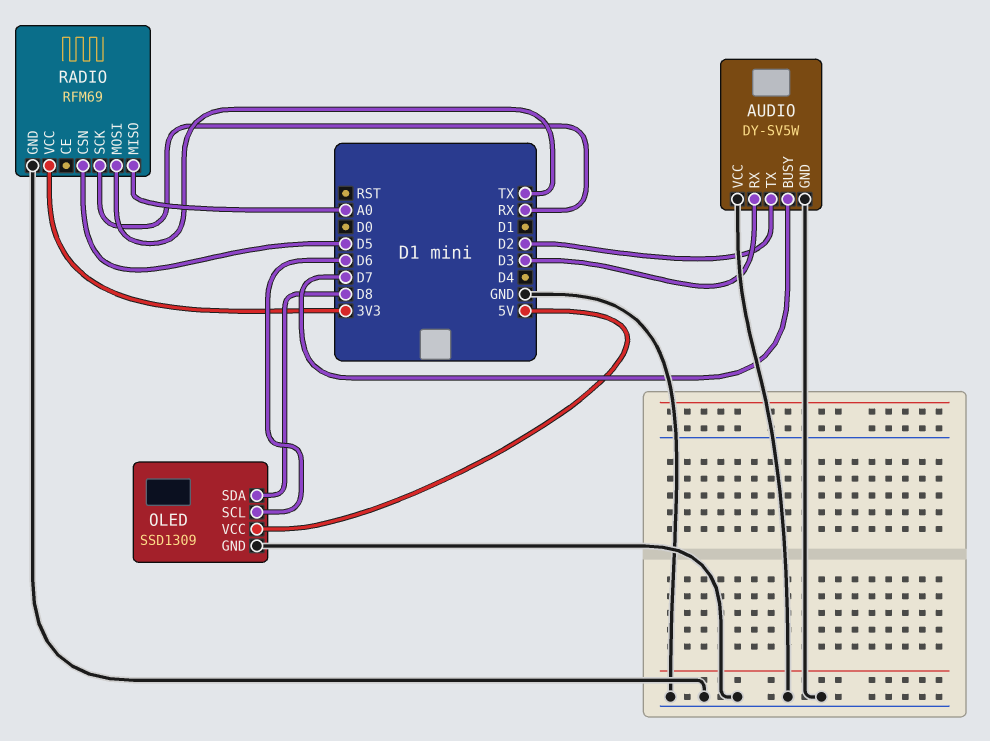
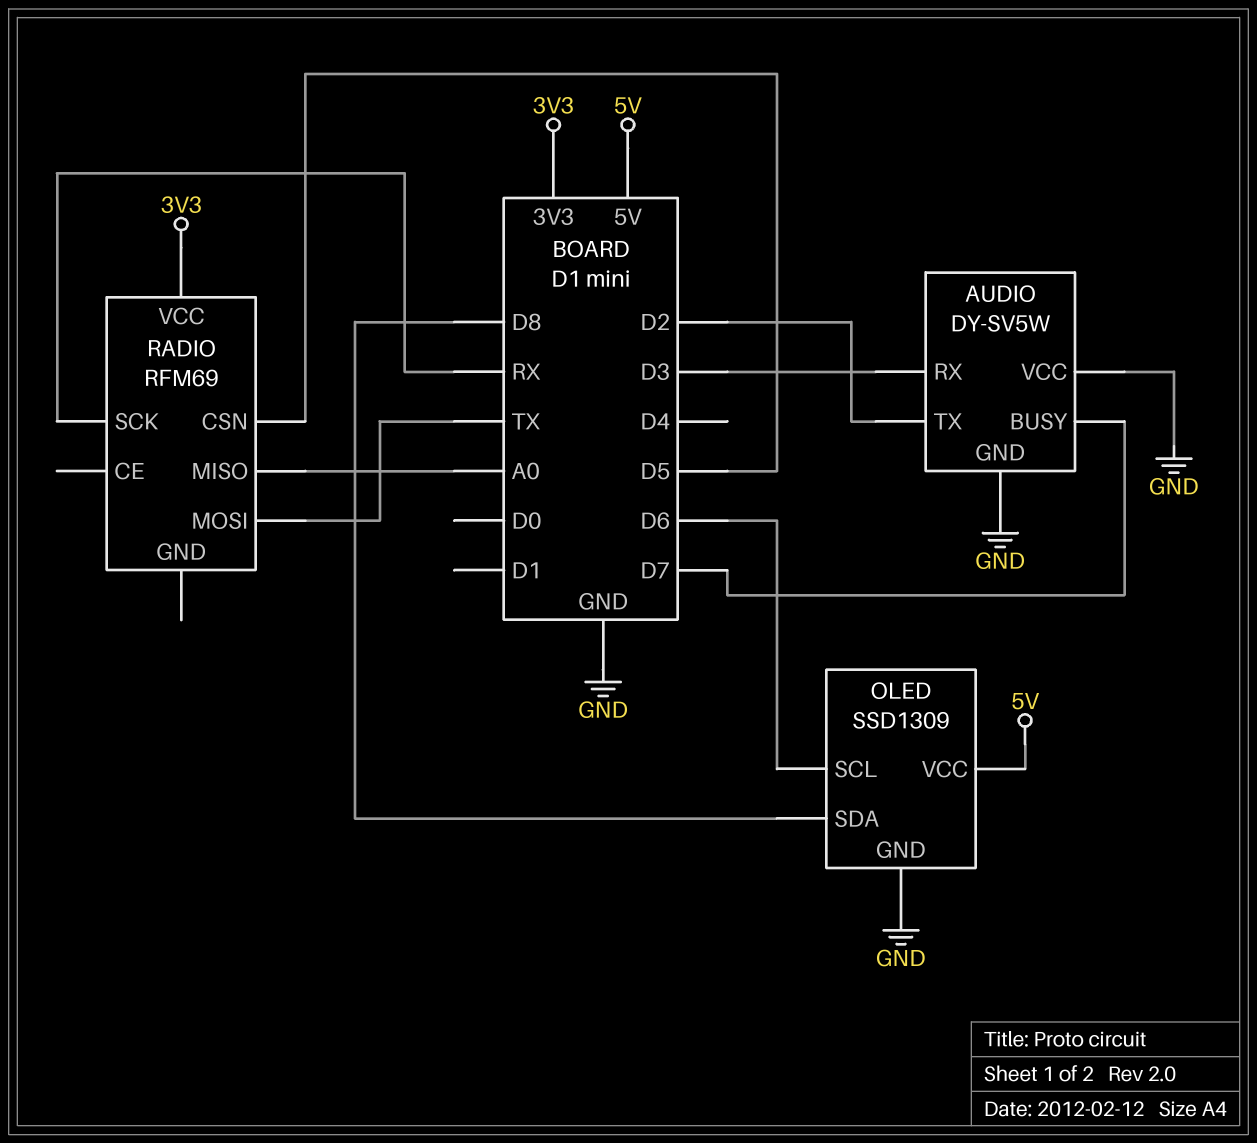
RADIO pin GND: GND -> none

